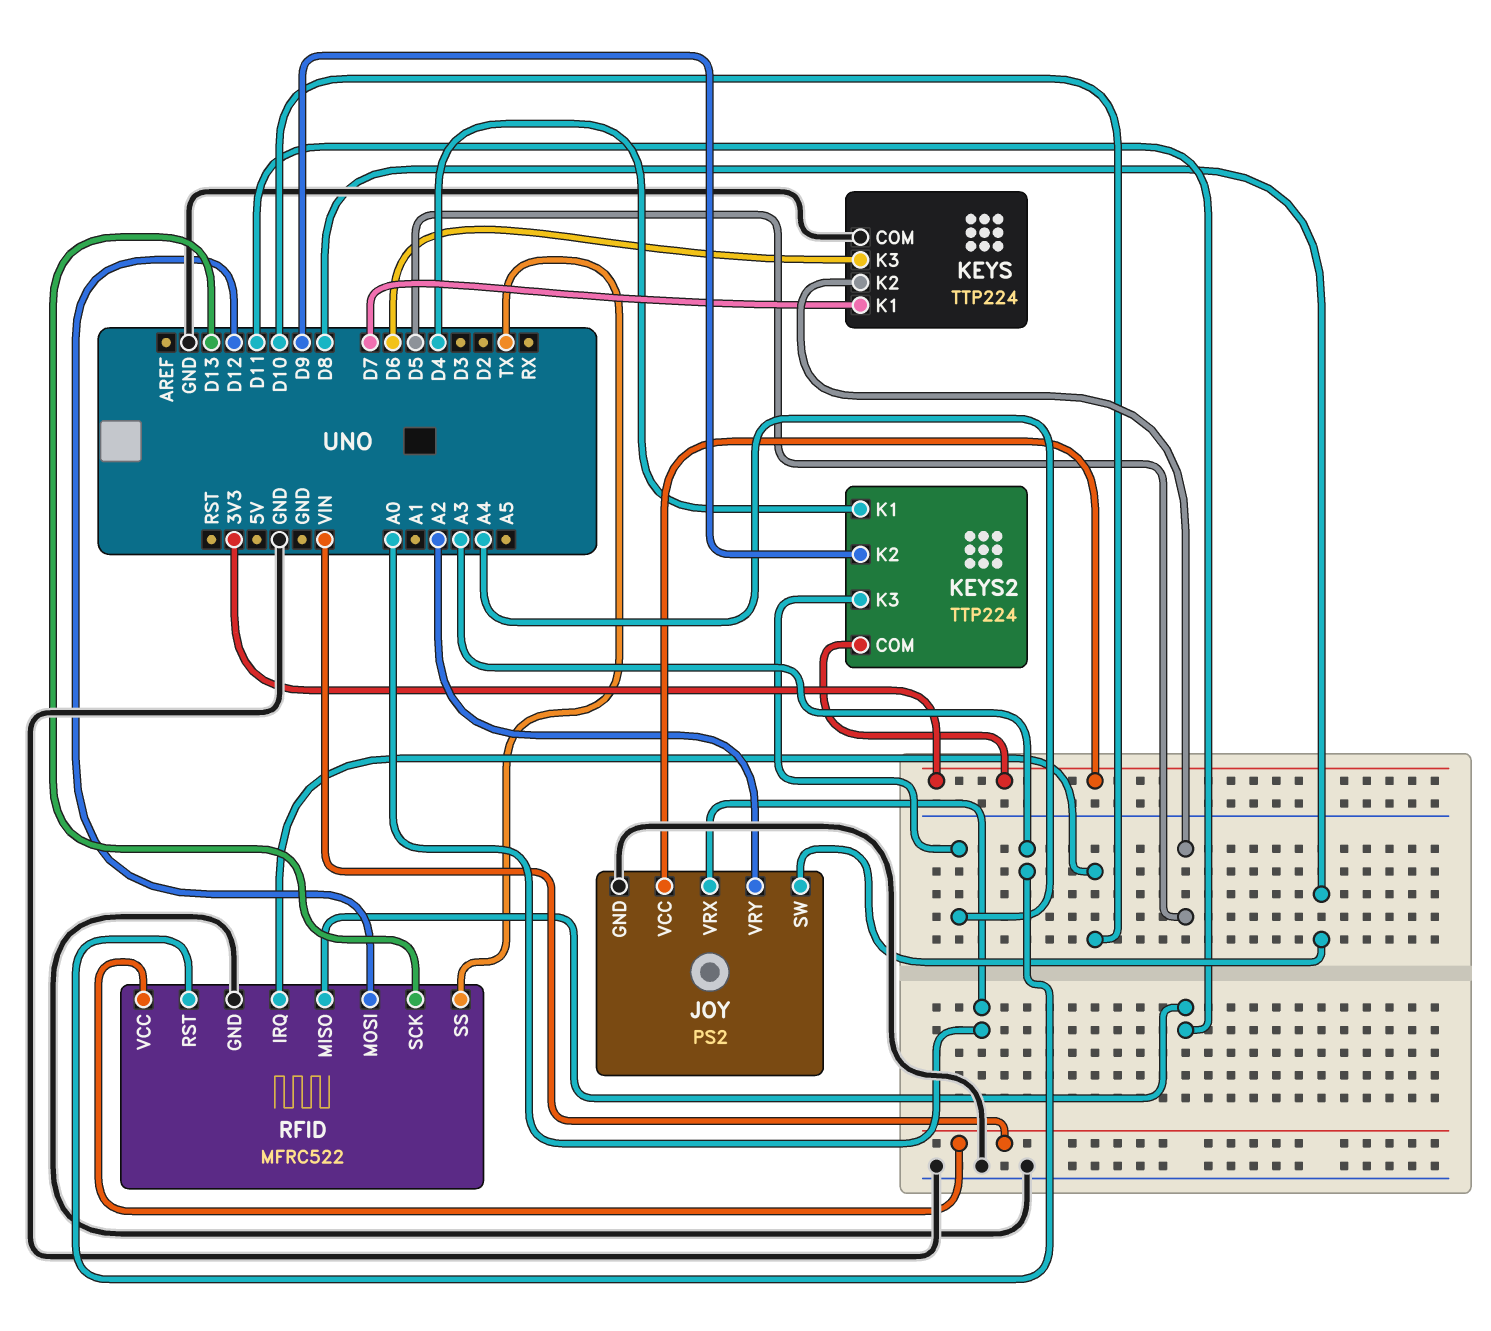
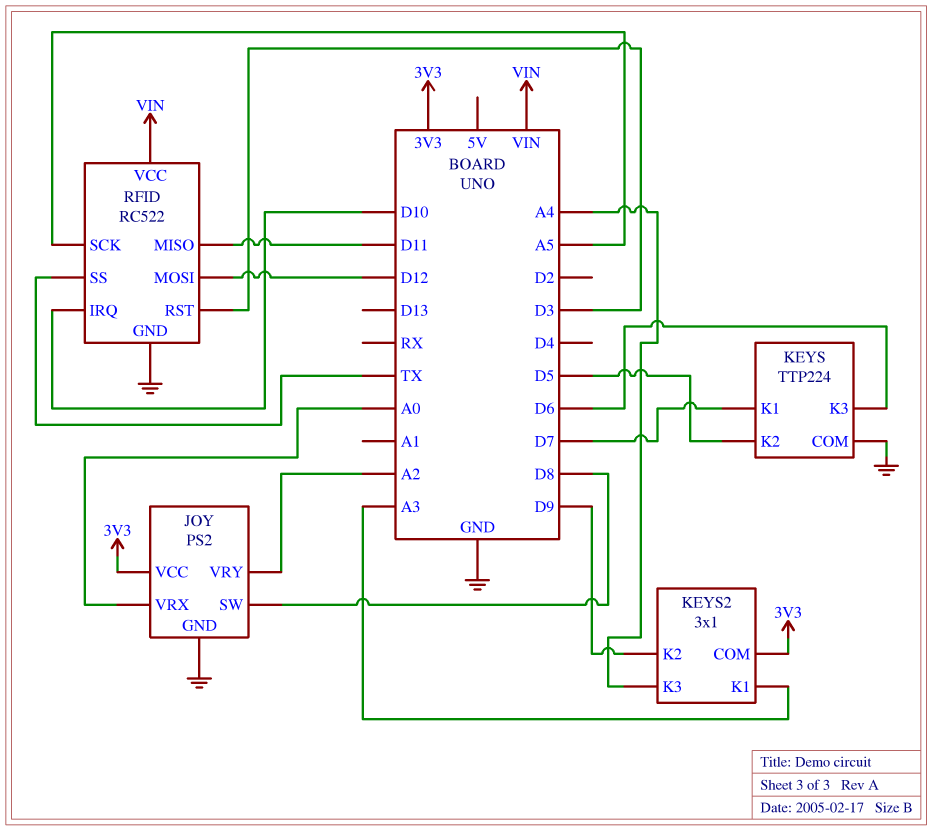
KEYS2: TTP224 -> 3x1
KEYS2 pin K1: D4 -> A3
RFID: MFRC522 -> RC522
RFID pin RST: A3 -> D3
RFID pin SCK: D13 -> A5

